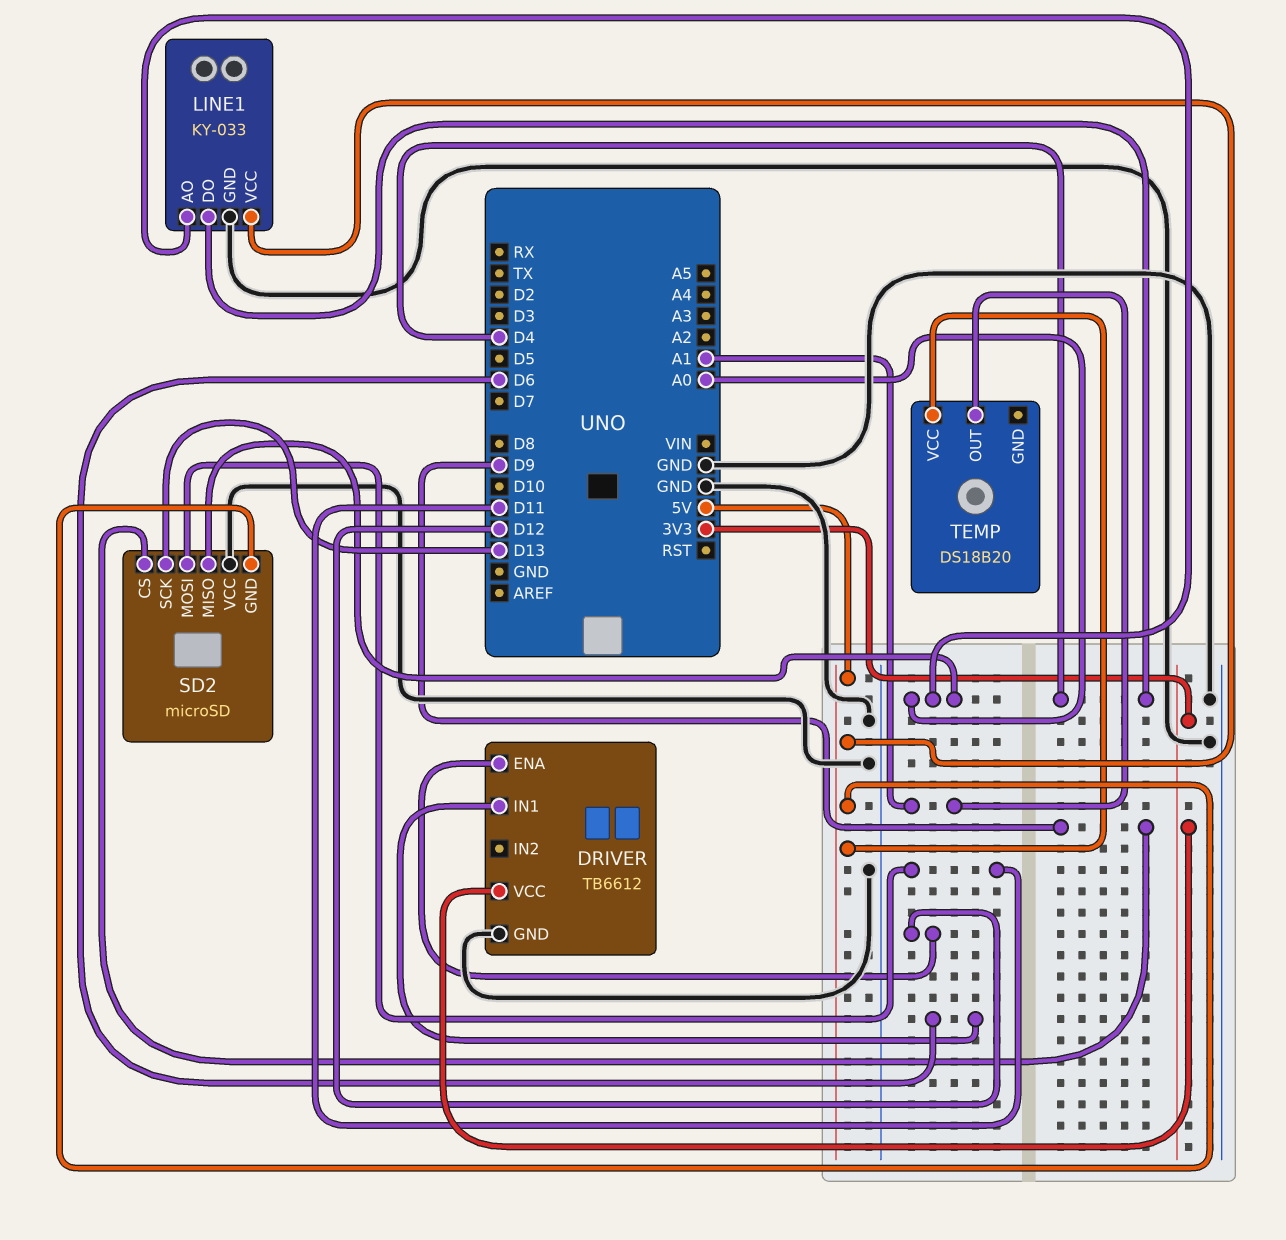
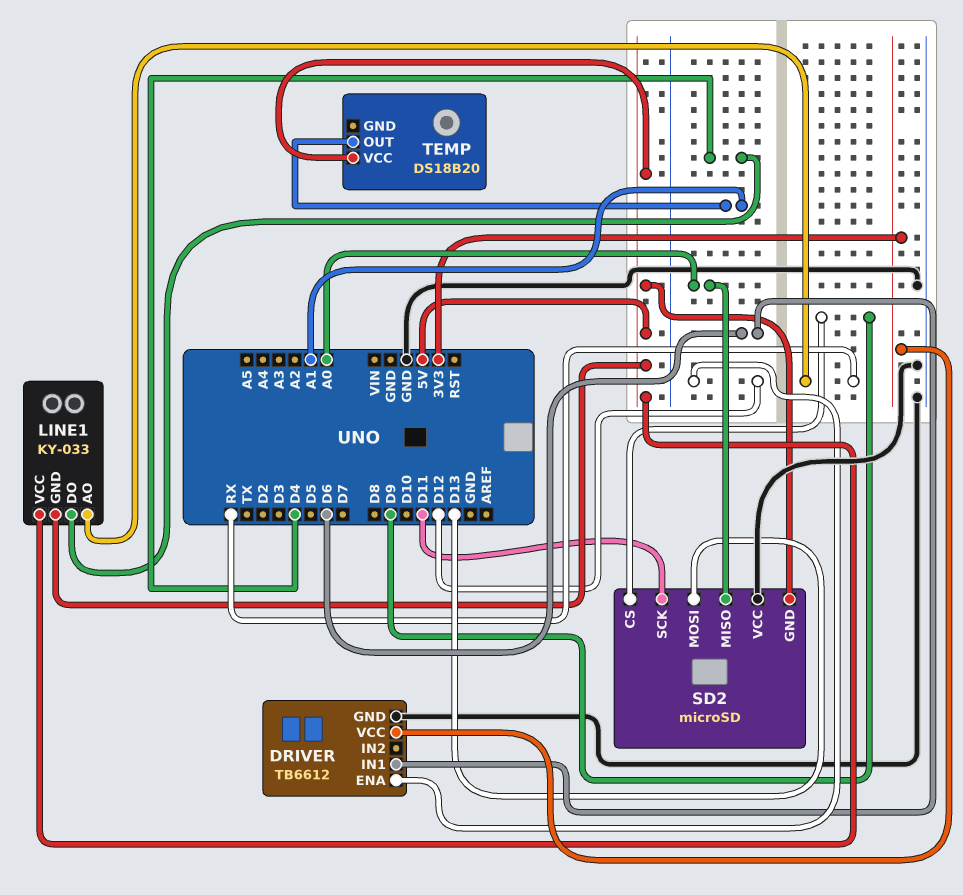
LINE1 pin AO: A0 -> RX
LINE1 pin GND: GND -> 5V
SD2 pin MOSI: D11 -> D13
SD2 pin SCK: D13 -> D11

